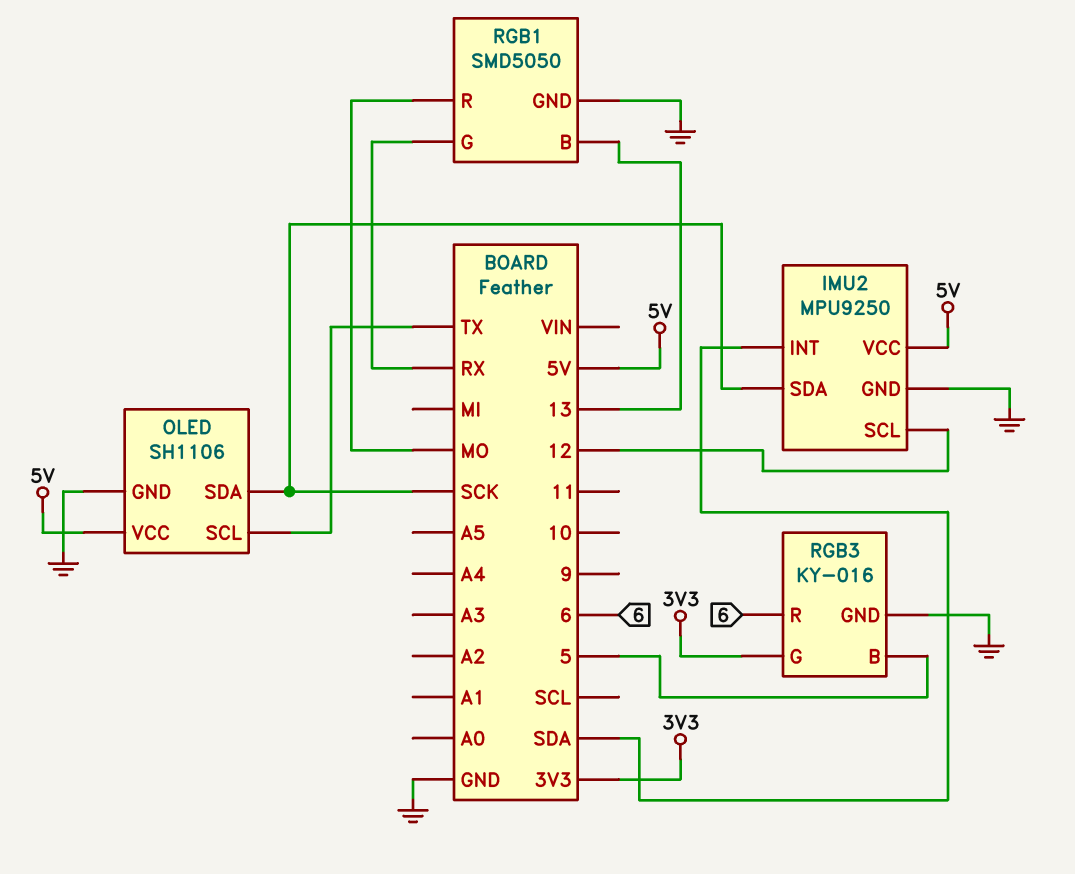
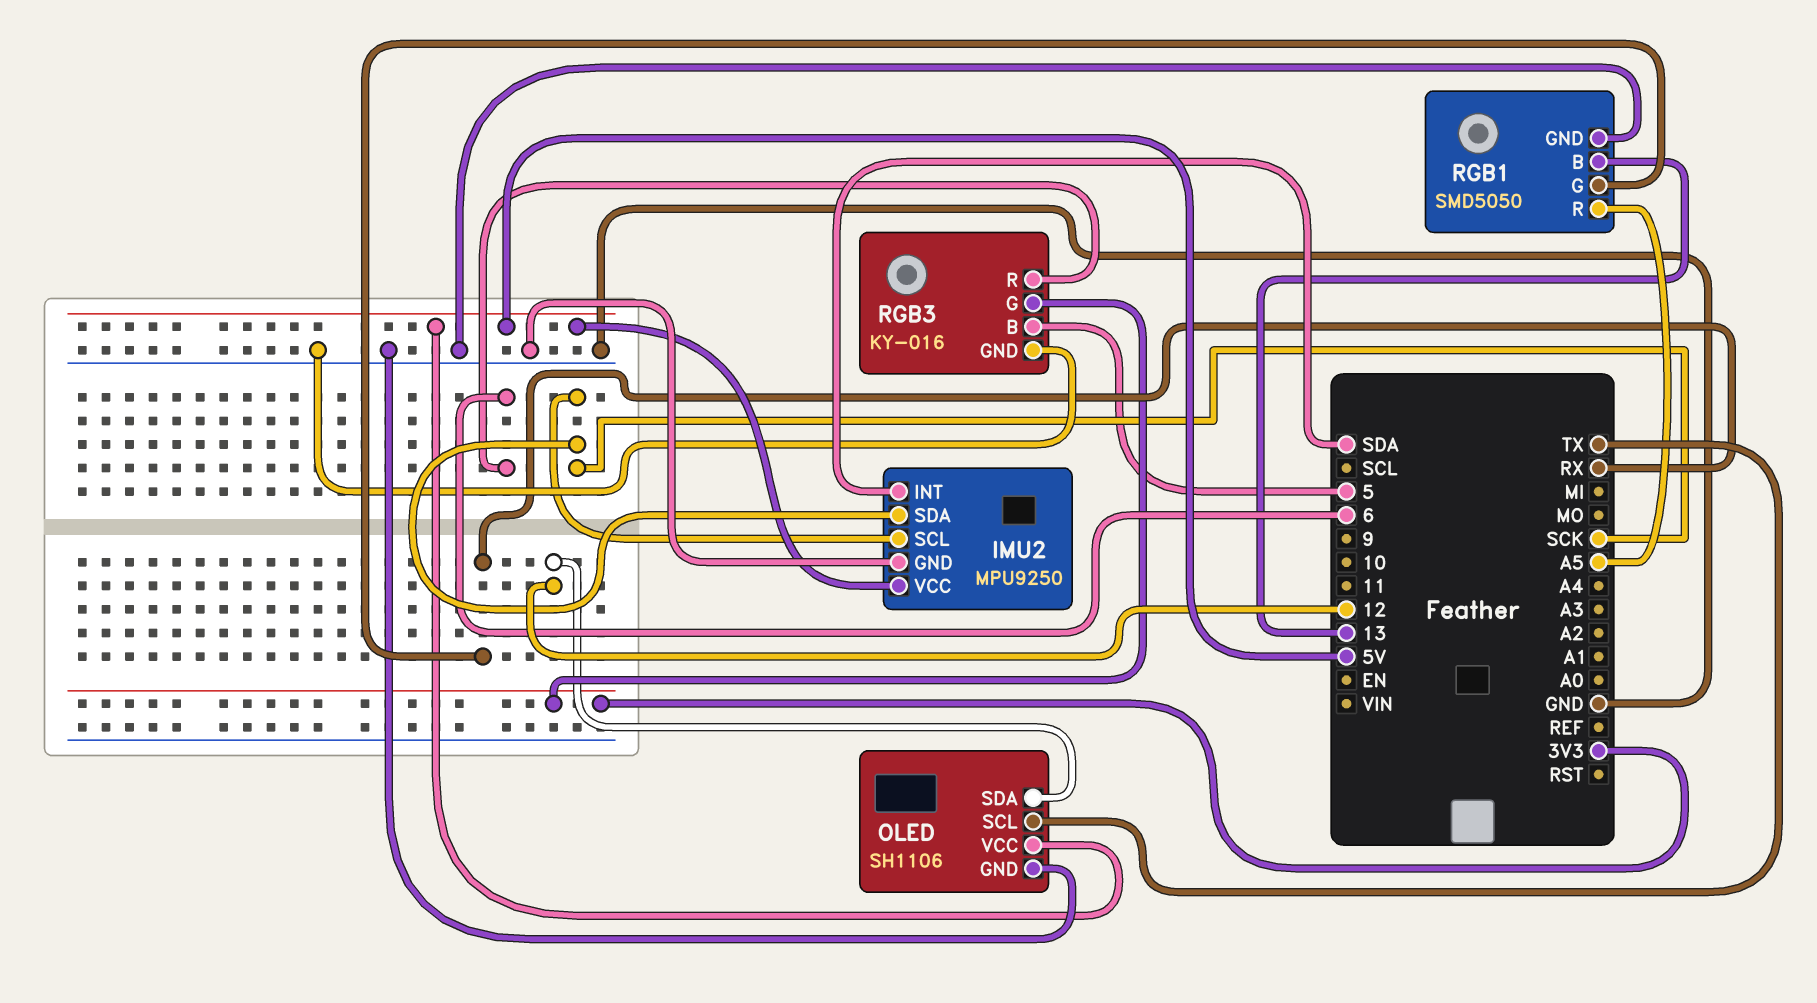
IMU2 pin SCL: 12 -> SCK
OLED pin SDA: SCK -> 12
RGB1 pin R: MO -> A5

